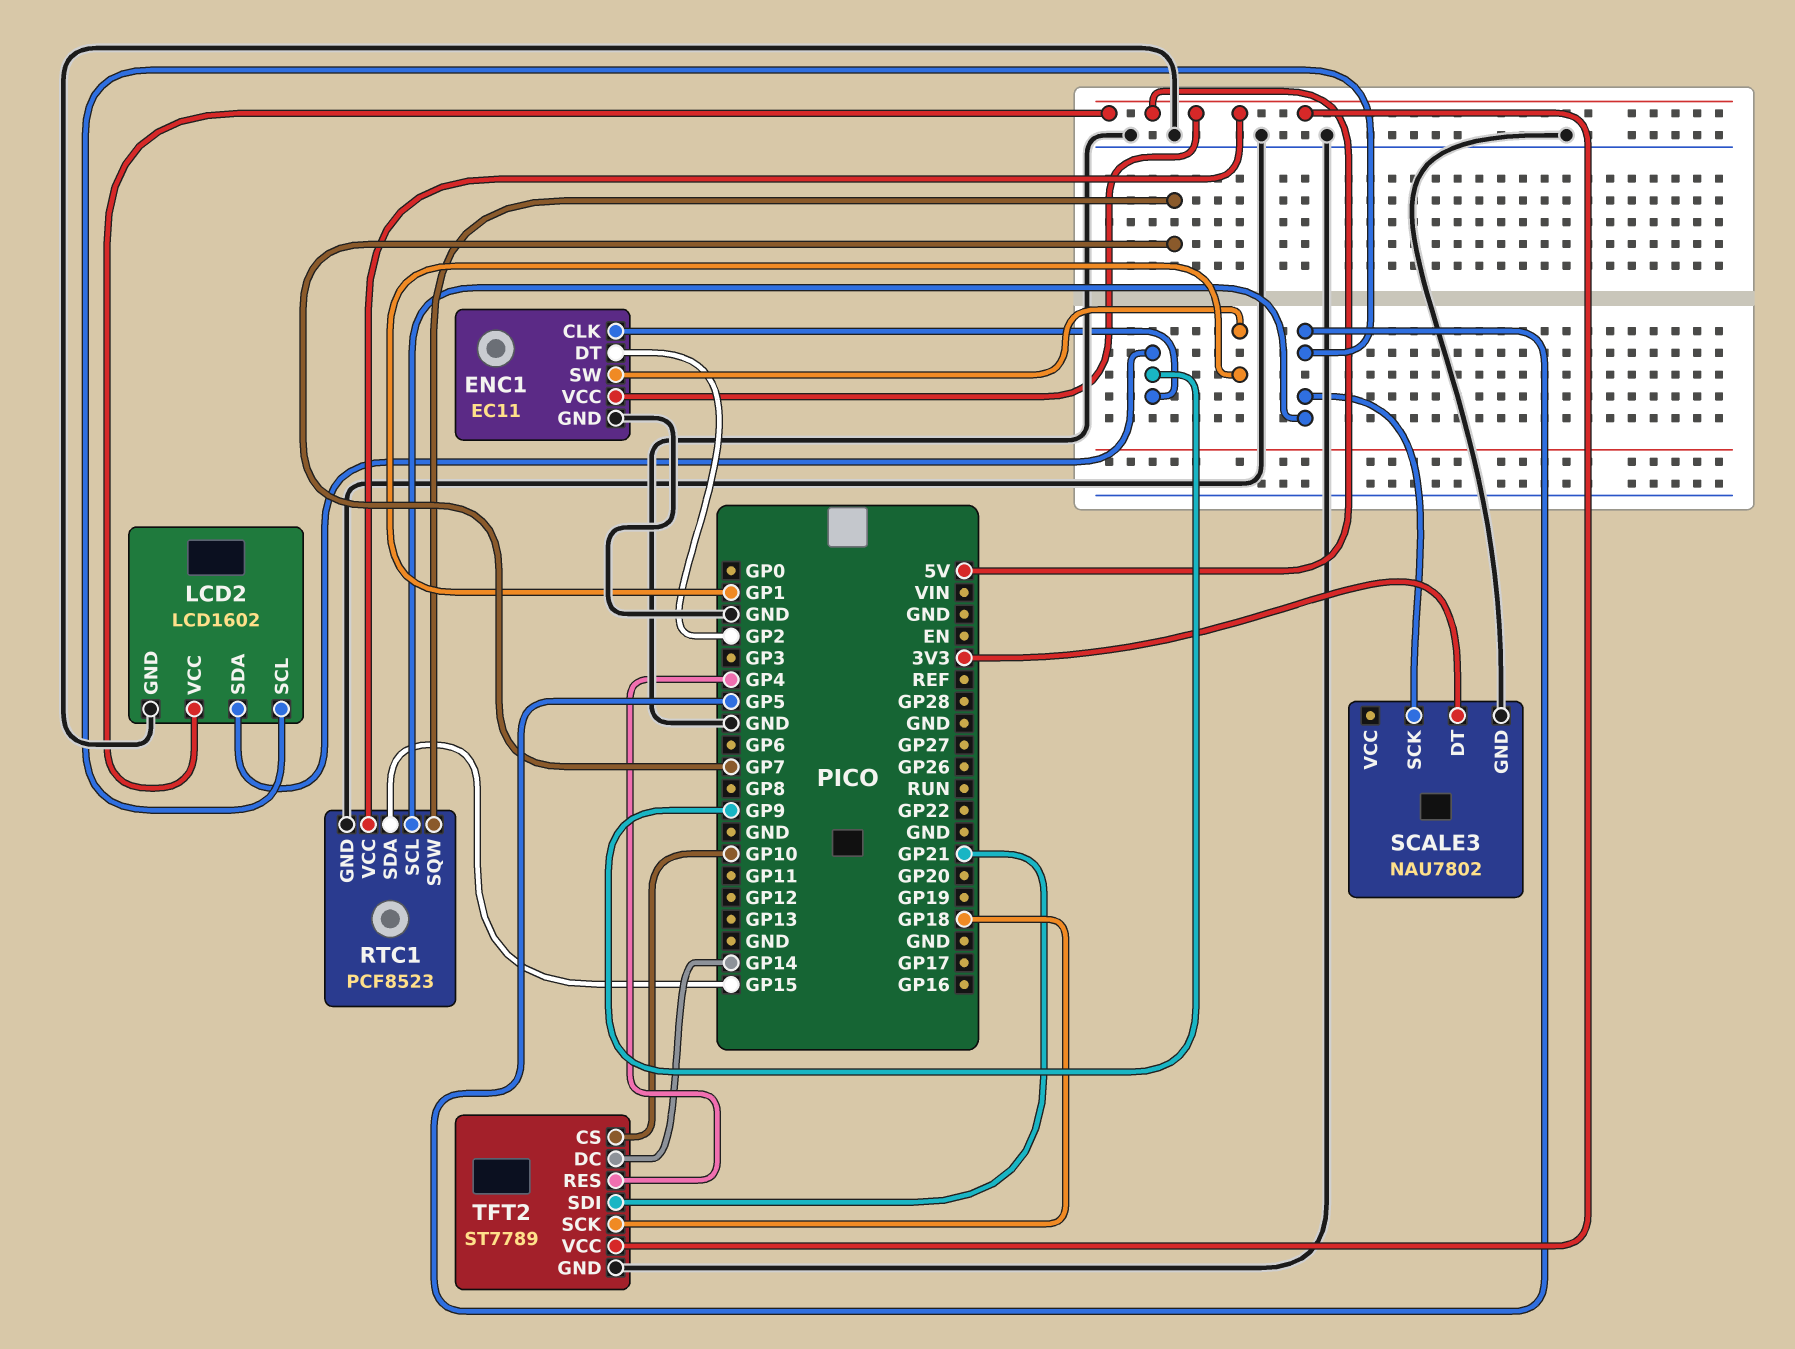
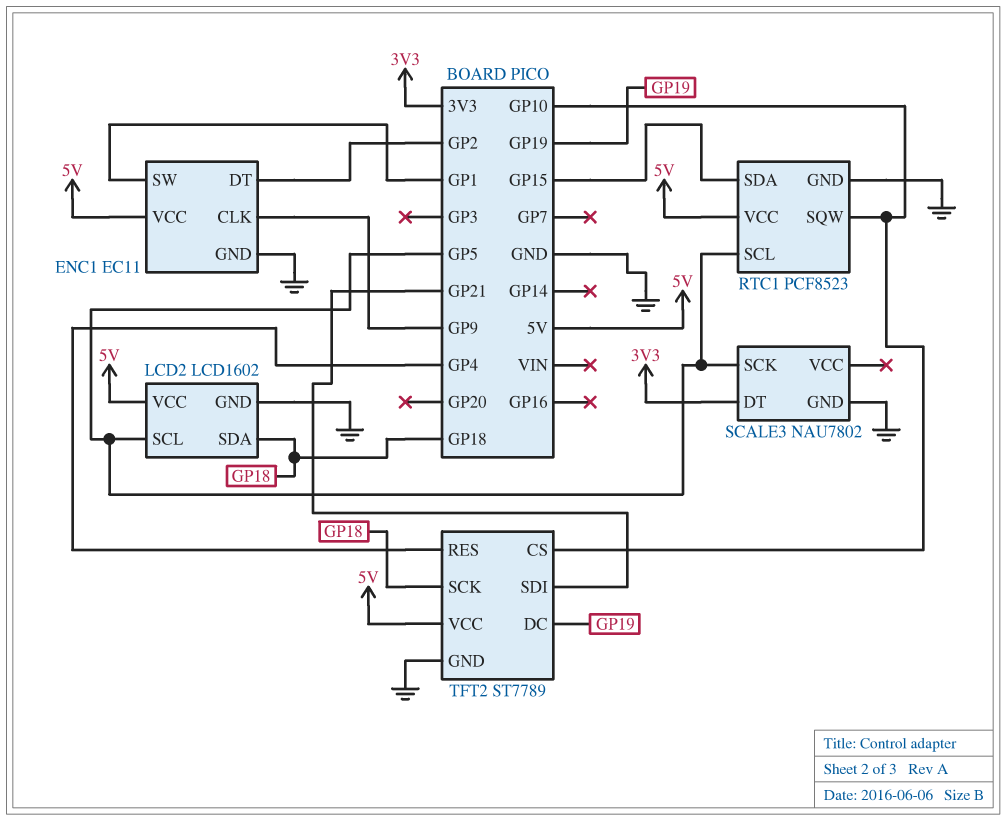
LCD2 pin SDA: GP9 -> GP18
RTC1 pin SQW: GP7 -> GP10
TFT2 pin DC: GP14 -> GP19

